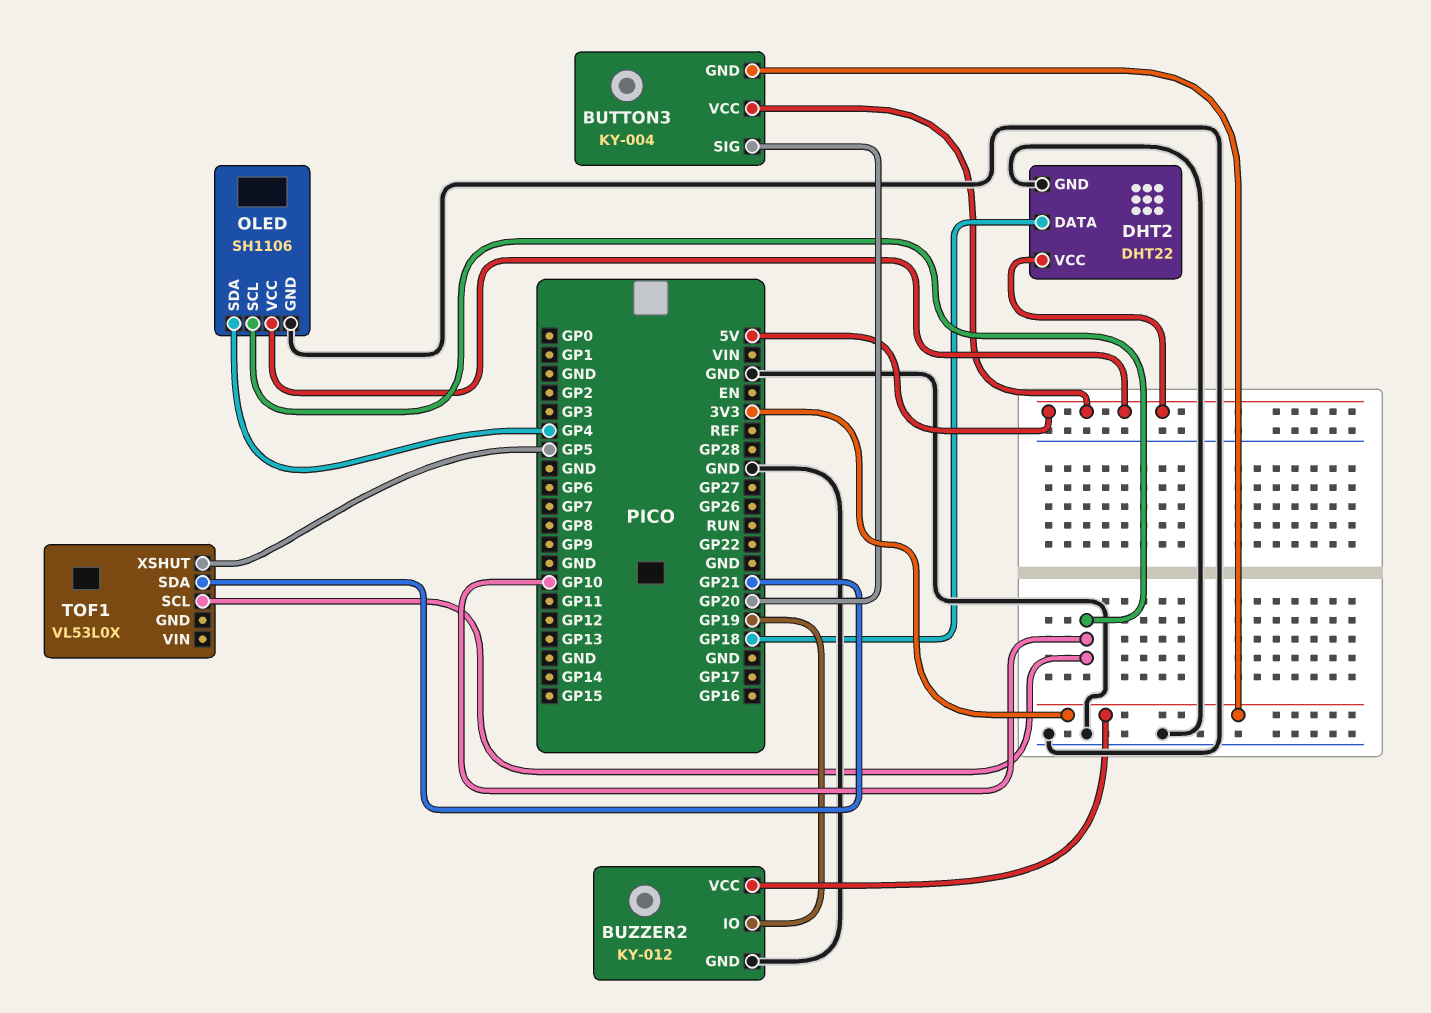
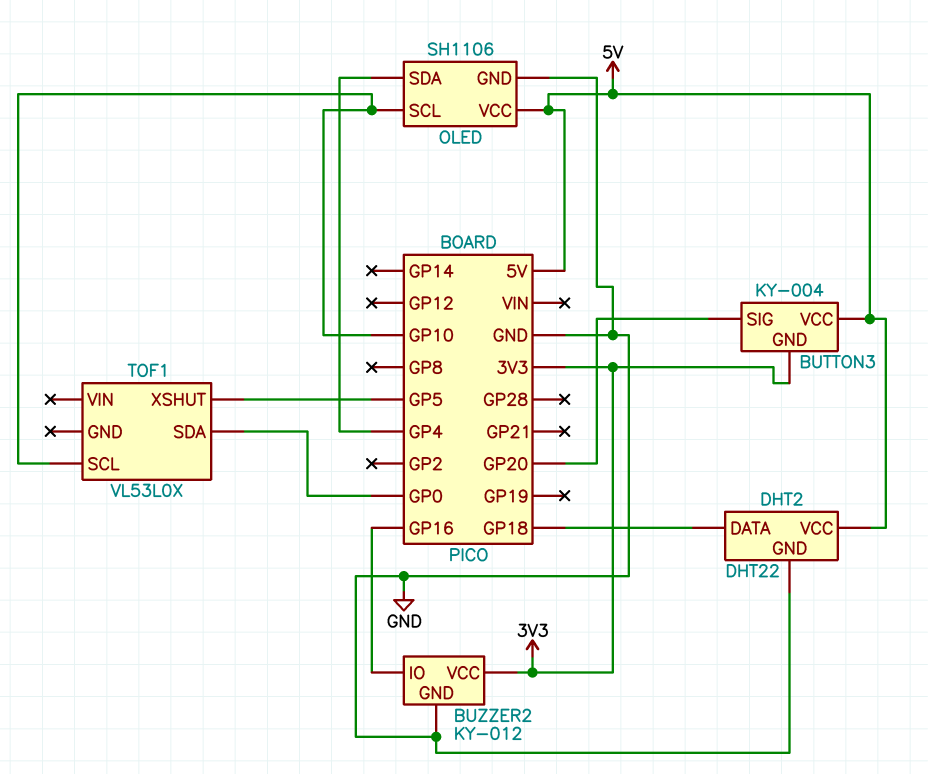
BUZZER2 pin IO: GP19 -> GP16
TOF1 pin SDA: GP21 -> GP0

